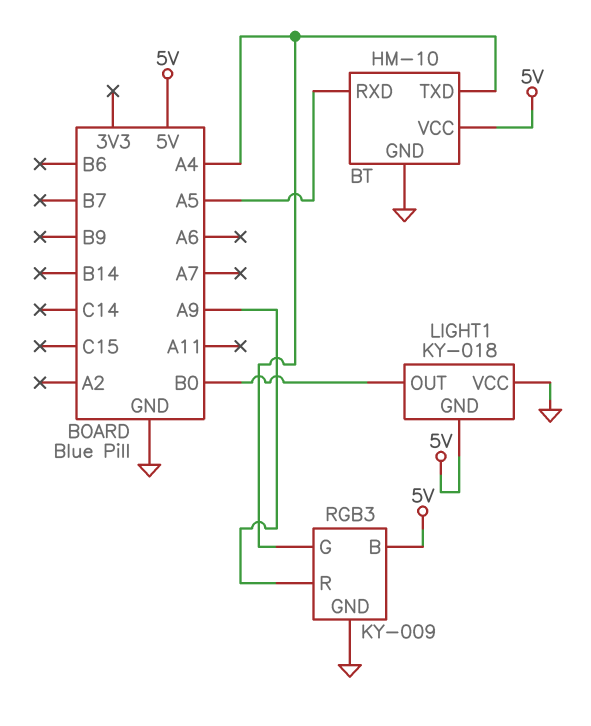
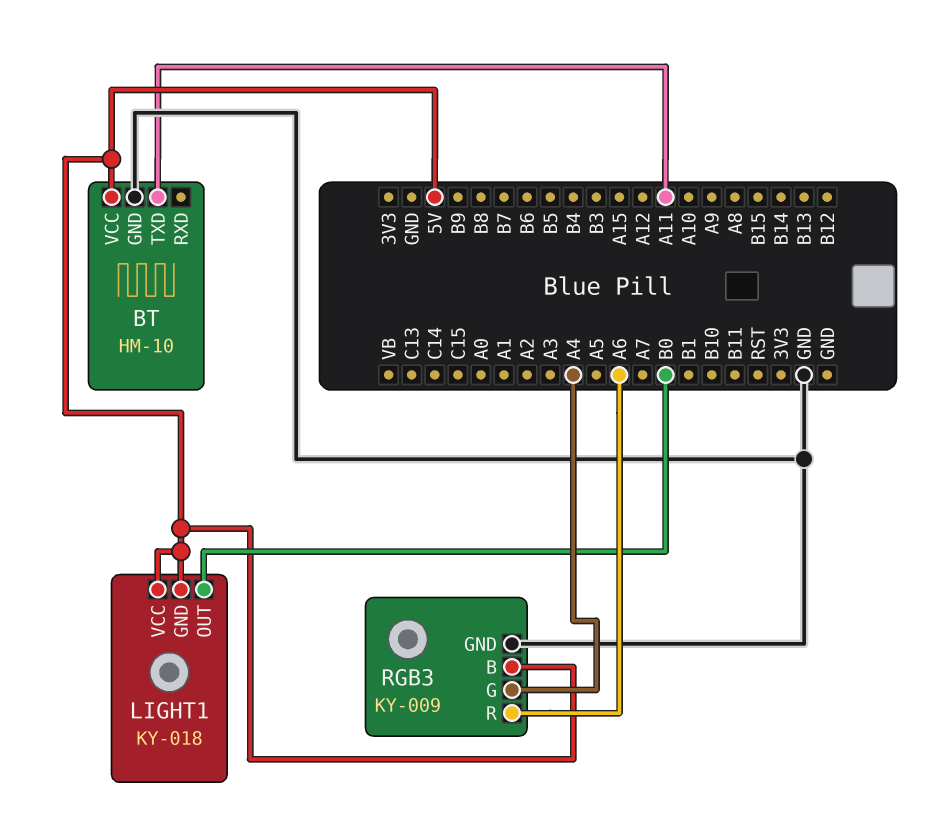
BT pin RXD: A5 -> none
BT pin TXD: A4 -> A11
LIGHT1 pin VCC: GND -> 5V
RGB3 pin R: A9 -> A6

